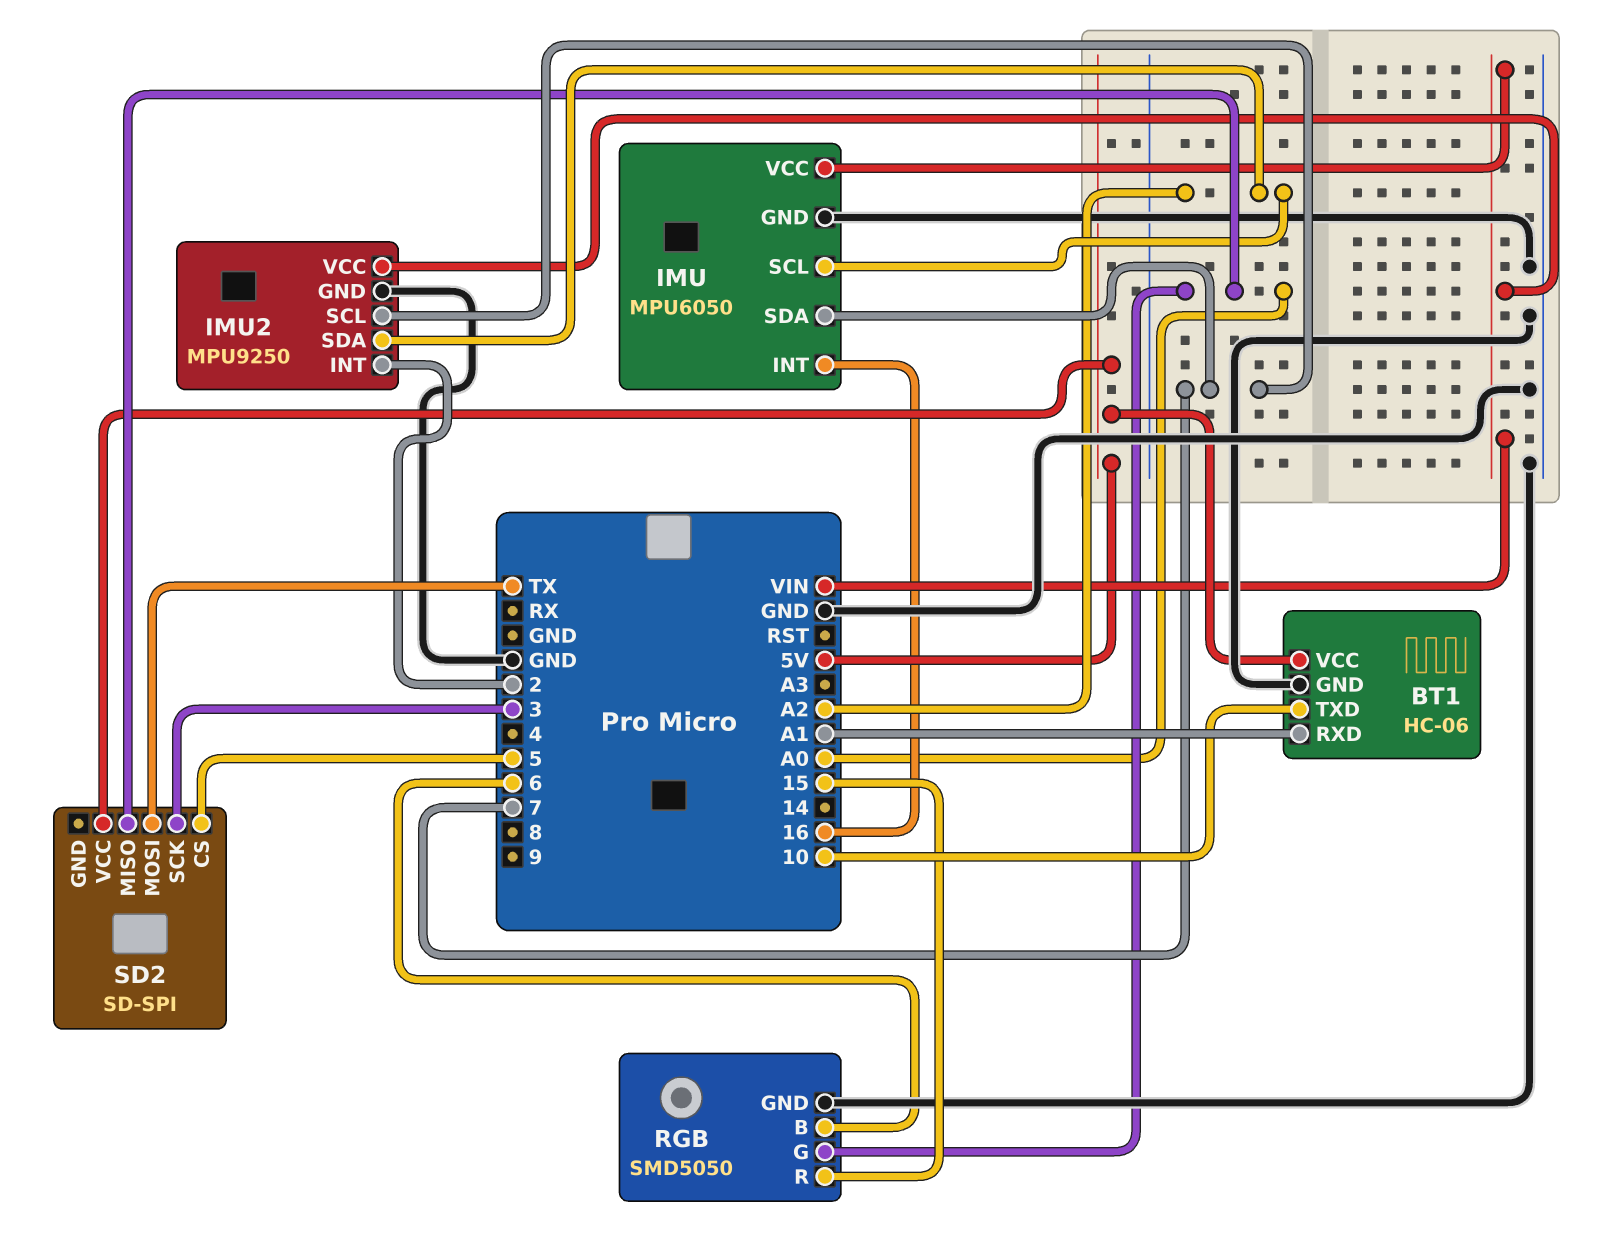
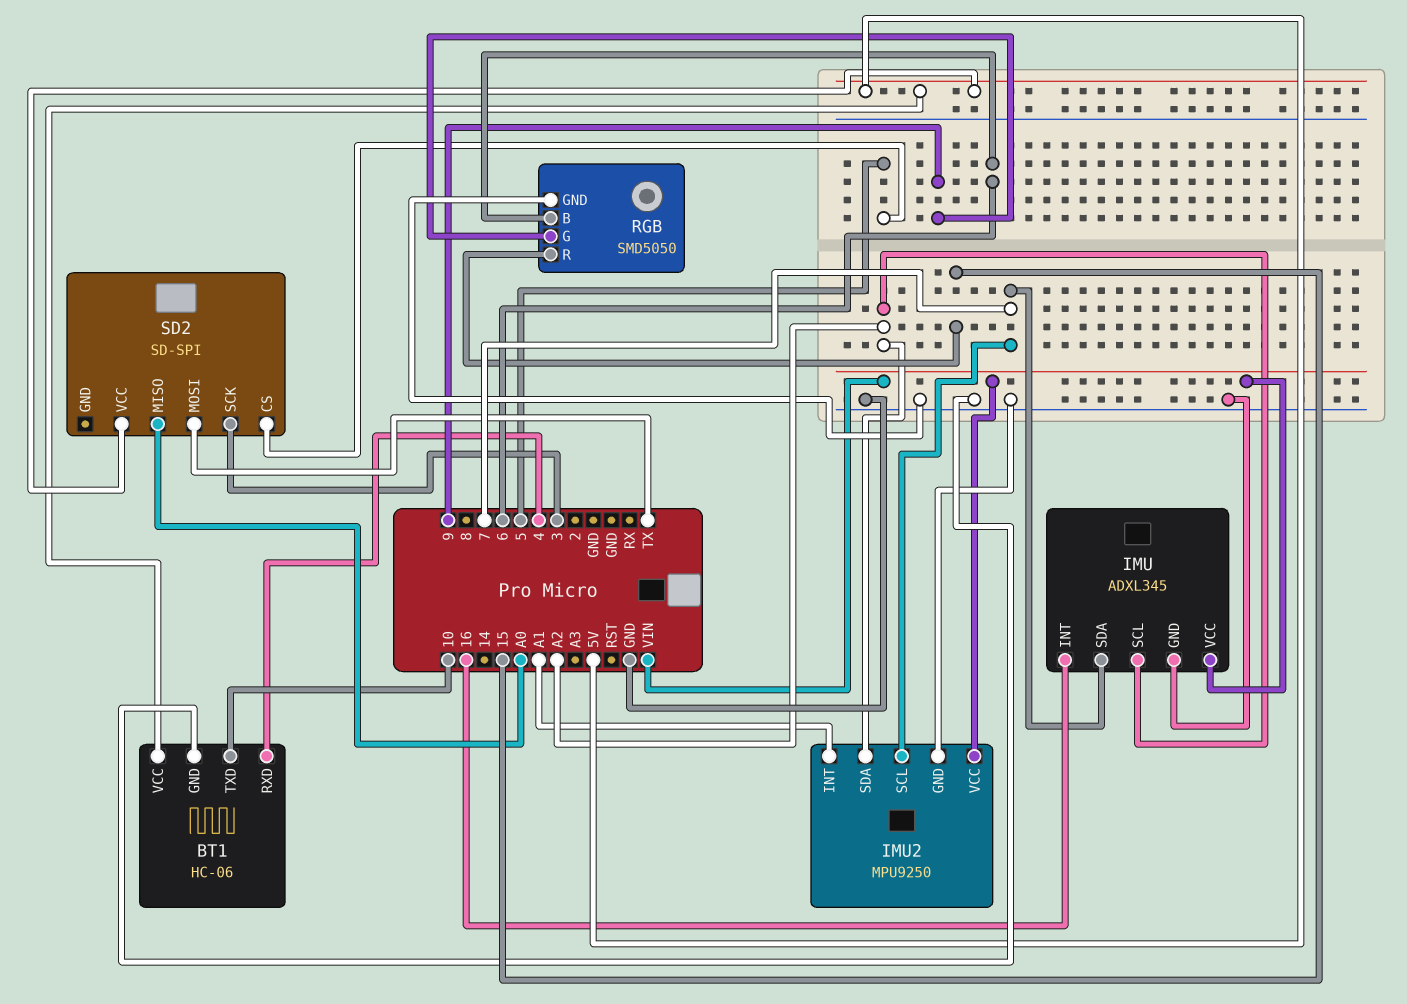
BT1 pin RXD: A1 -> 4
IMU: MPU6050 -> ADXL345
IMU2 pin INT: 2 -> A1
RGB pin G: A0 -> 9

